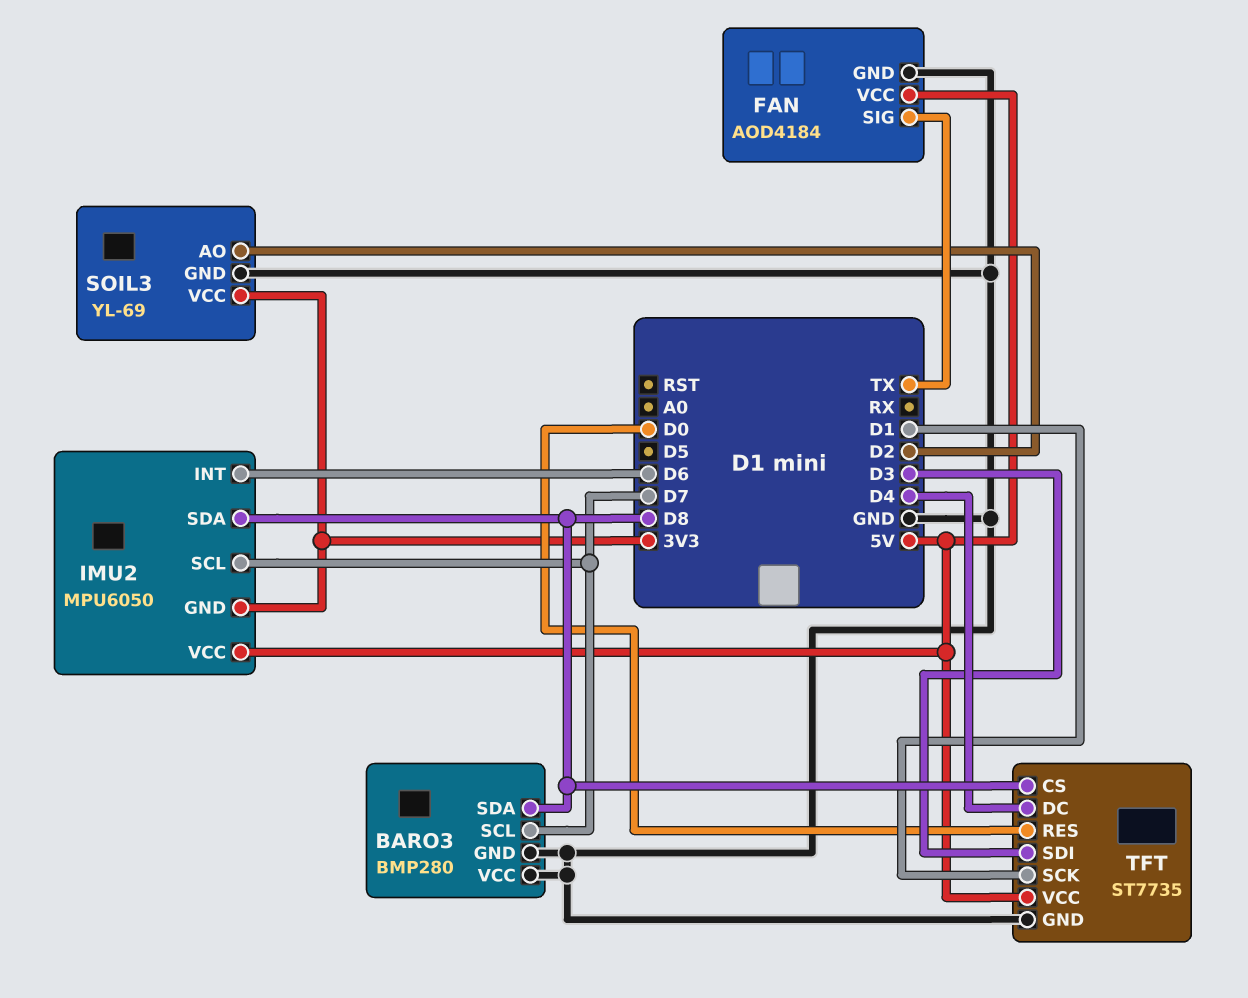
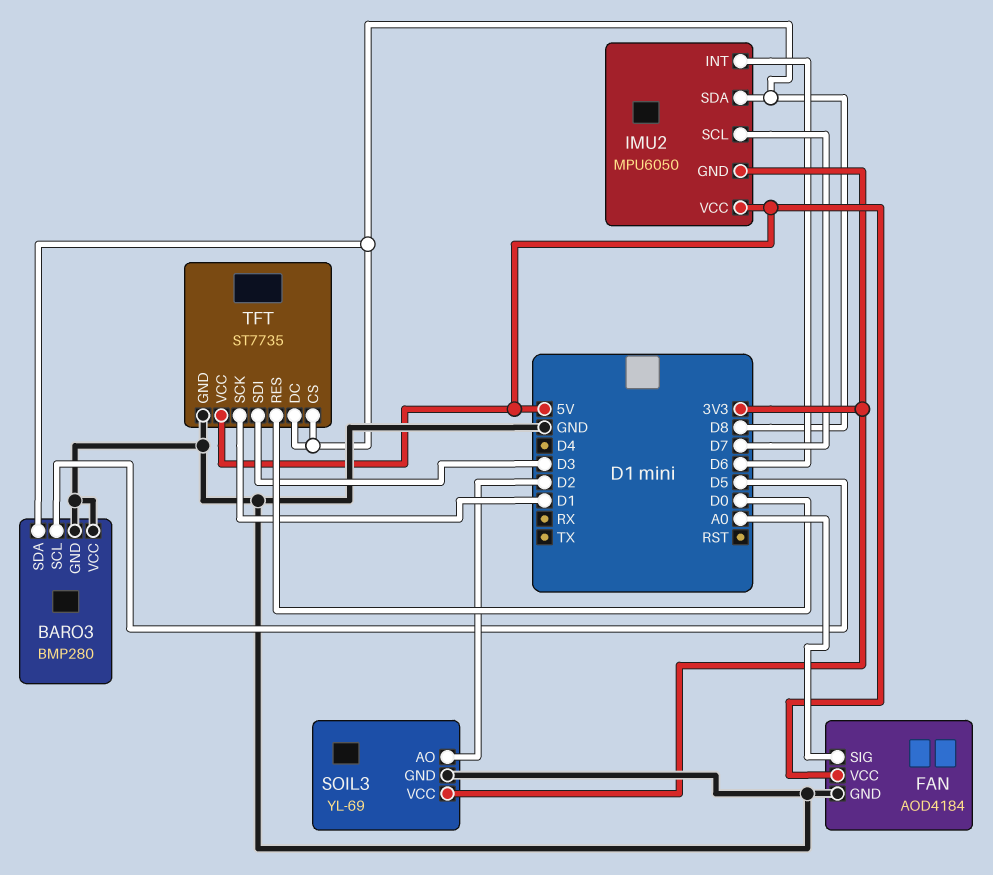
BARO3 pin SCL: D7 -> D5
FAN pin SIG: TX -> A0
TFT pin DC: D4 -> D8

